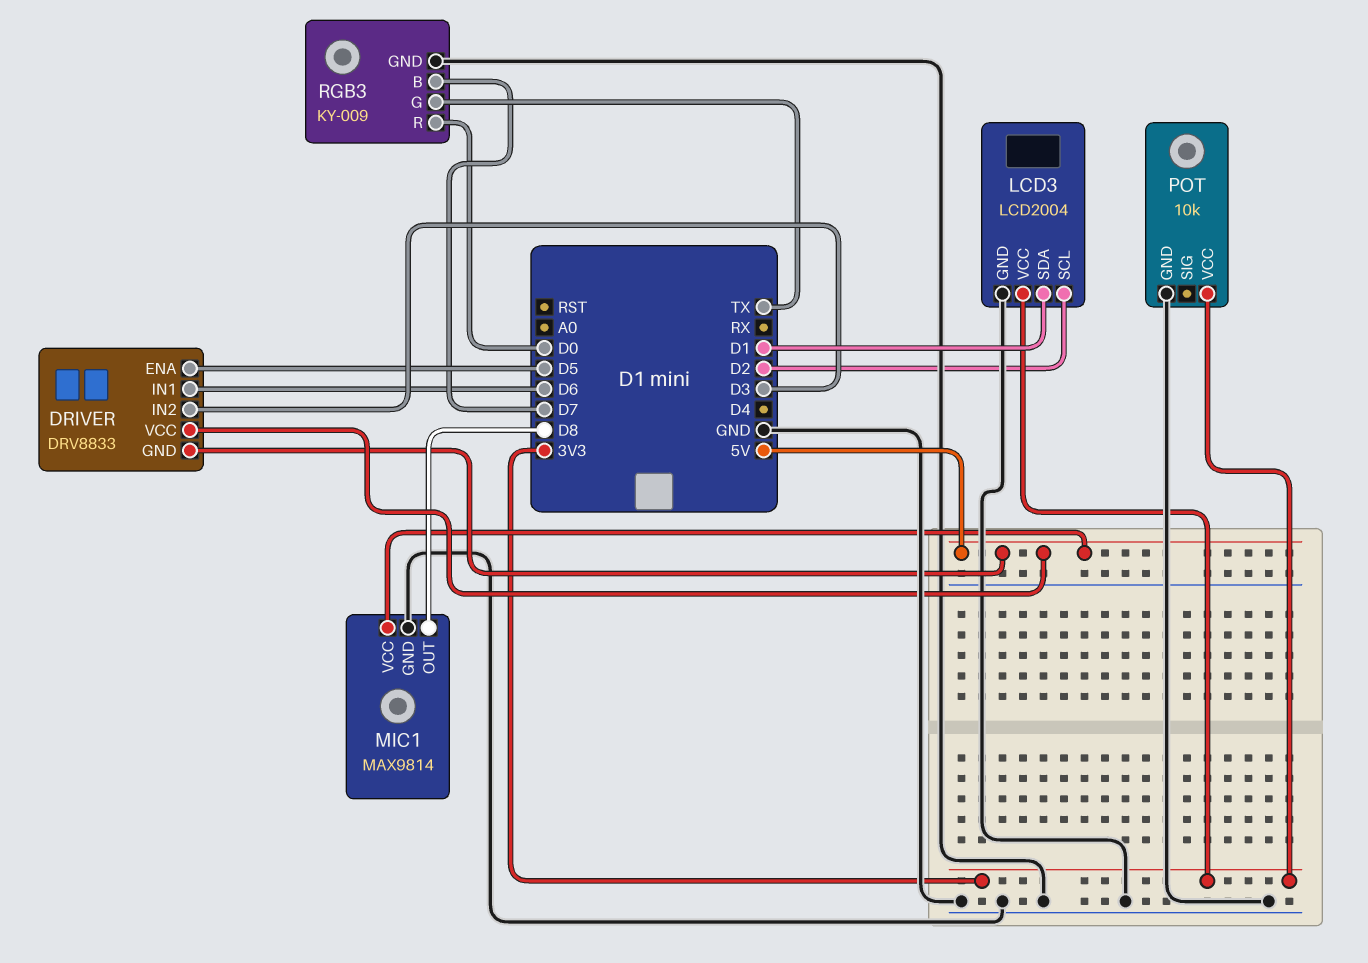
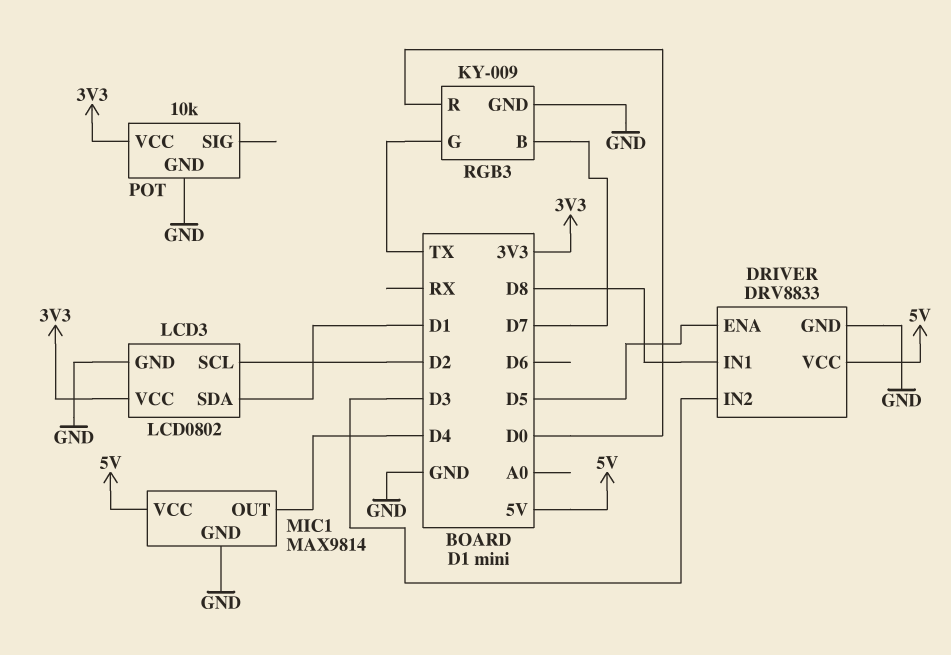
DRIVER pin GND: 5V -> GND
DRIVER pin IN1: D6 -> D8
LCD3: LCD2004 -> LCD0802
MIC1 pin OUT: D8 -> D4

